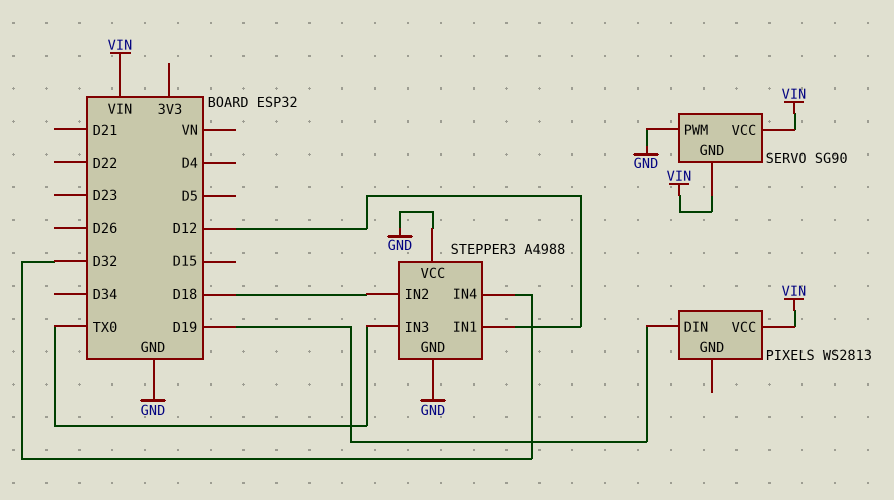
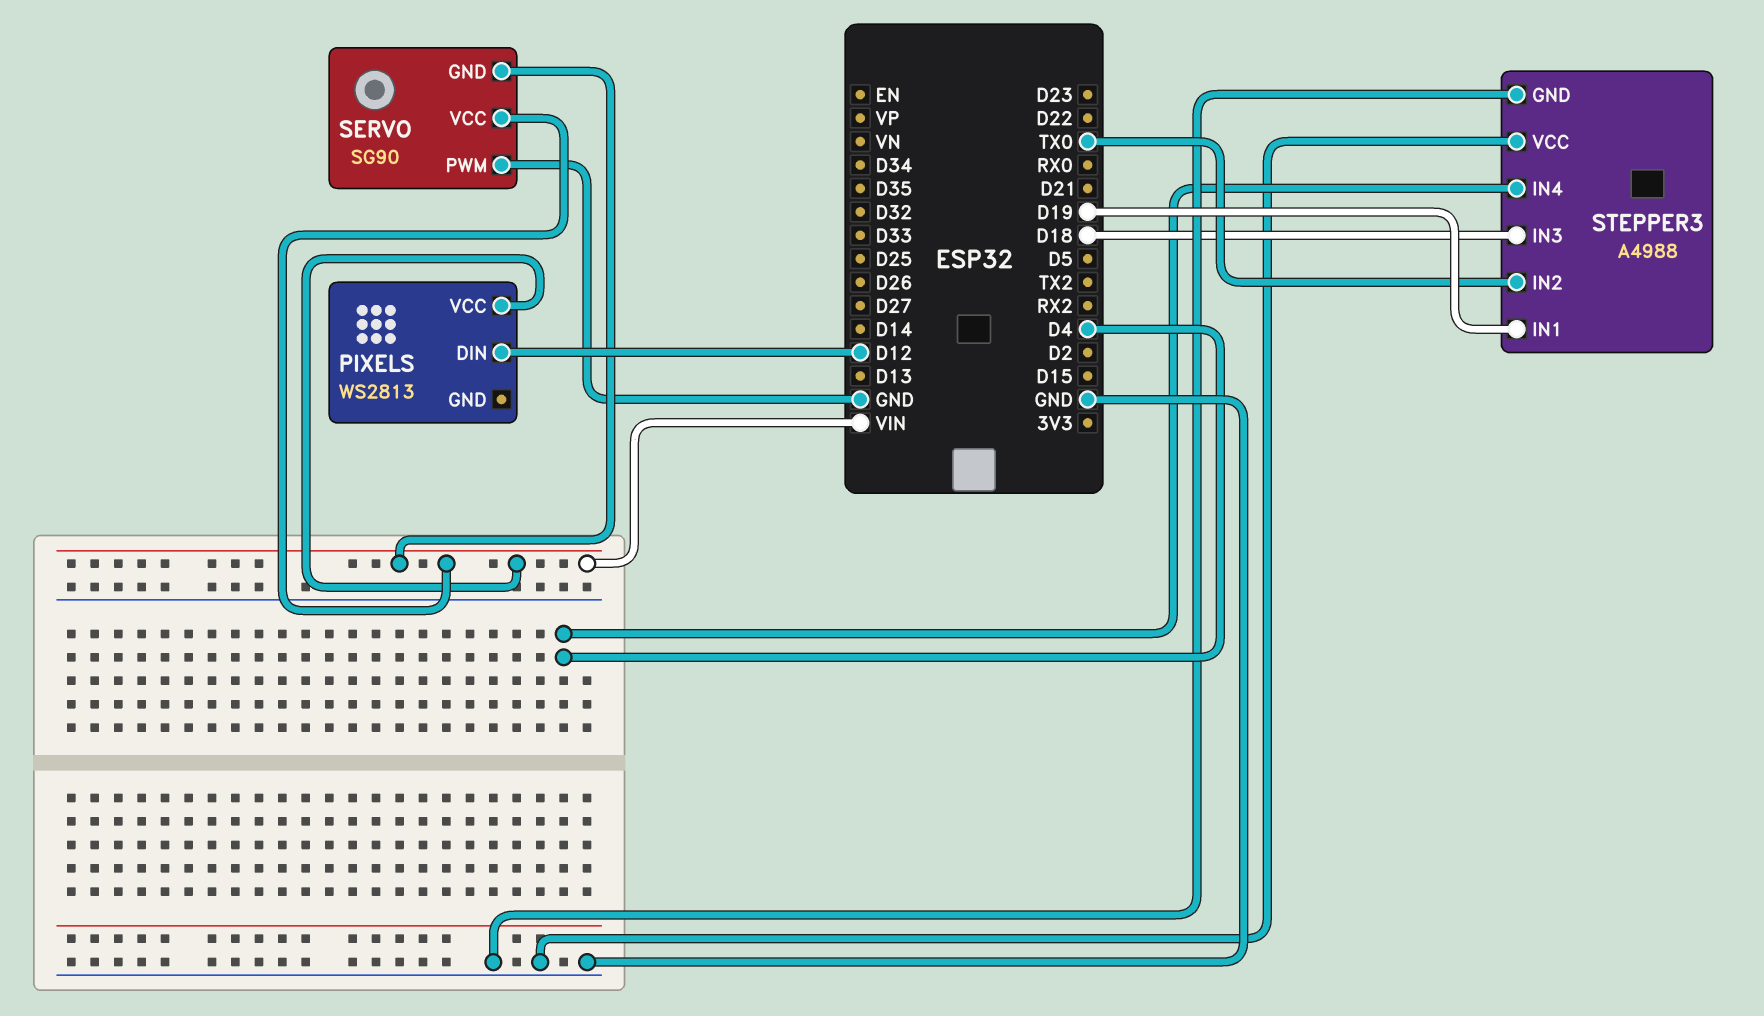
PIXELS pin DIN: D19 -> D12
STEPPER3 pin IN1: D12 -> D19
STEPPER3 pin IN2: D18 -> TX0
STEPPER3 pin IN3: TX0 -> D18
STEPPER3 pin IN4: D32 -> D4

